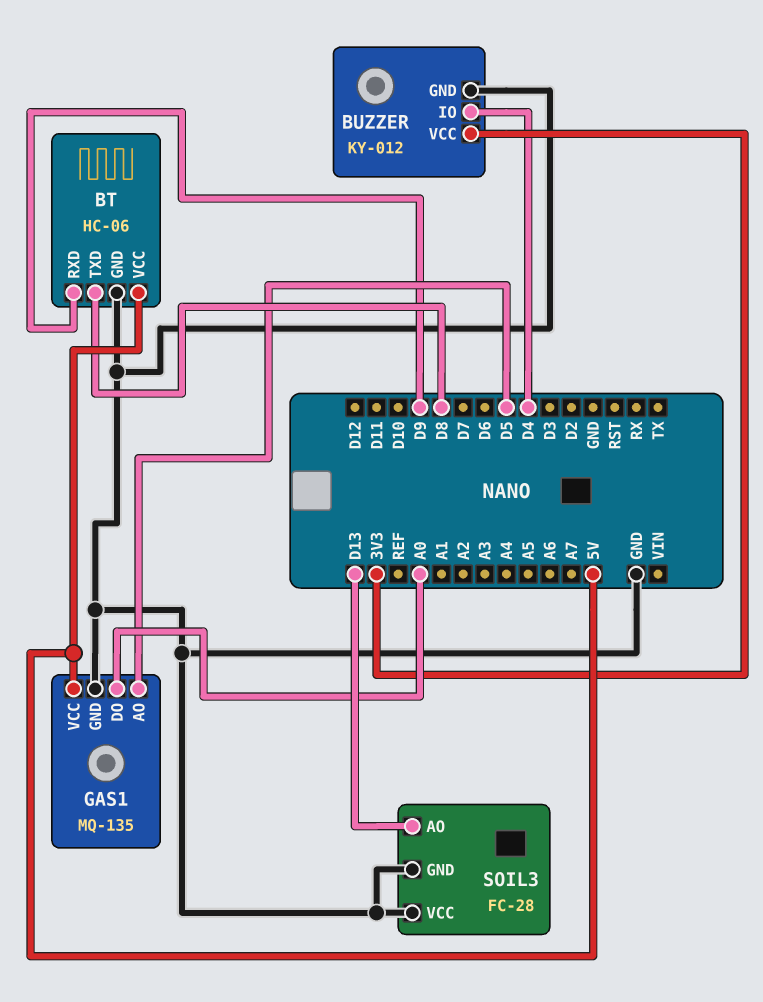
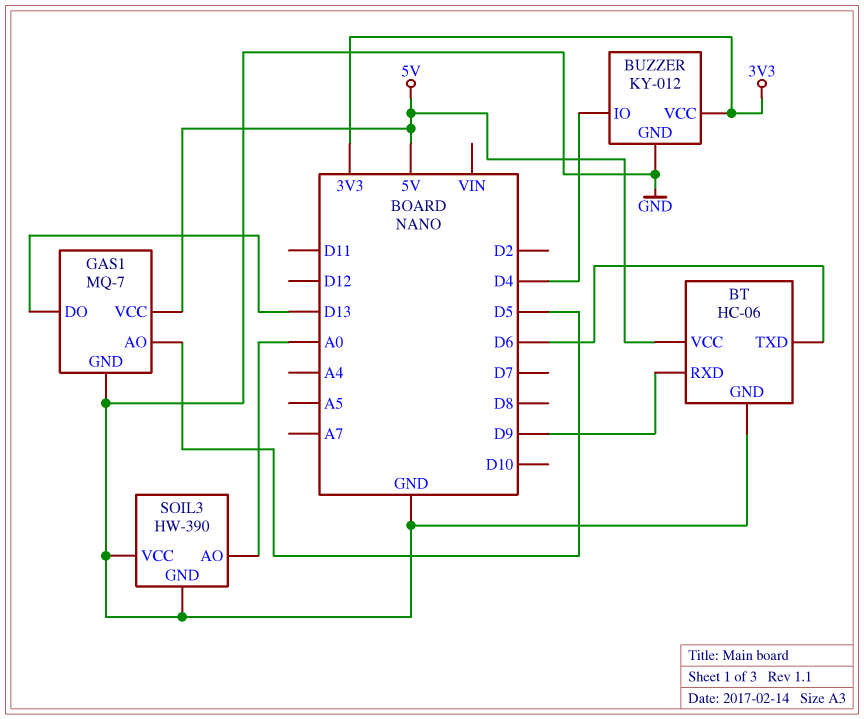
BT pin TXD: D8 -> D6
GAS1: MQ-135 -> MQ-7
GAS1 pin DO: A0 -> D13
SOIL3: FC-28 -> HW-390
SOIL3 pin AO: D13 -> A0

